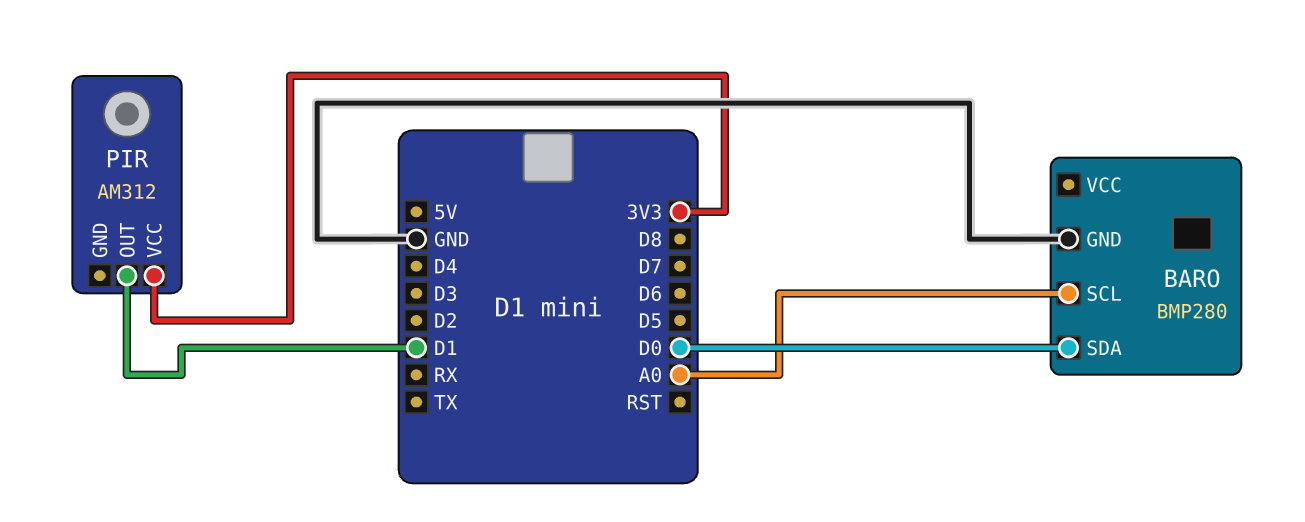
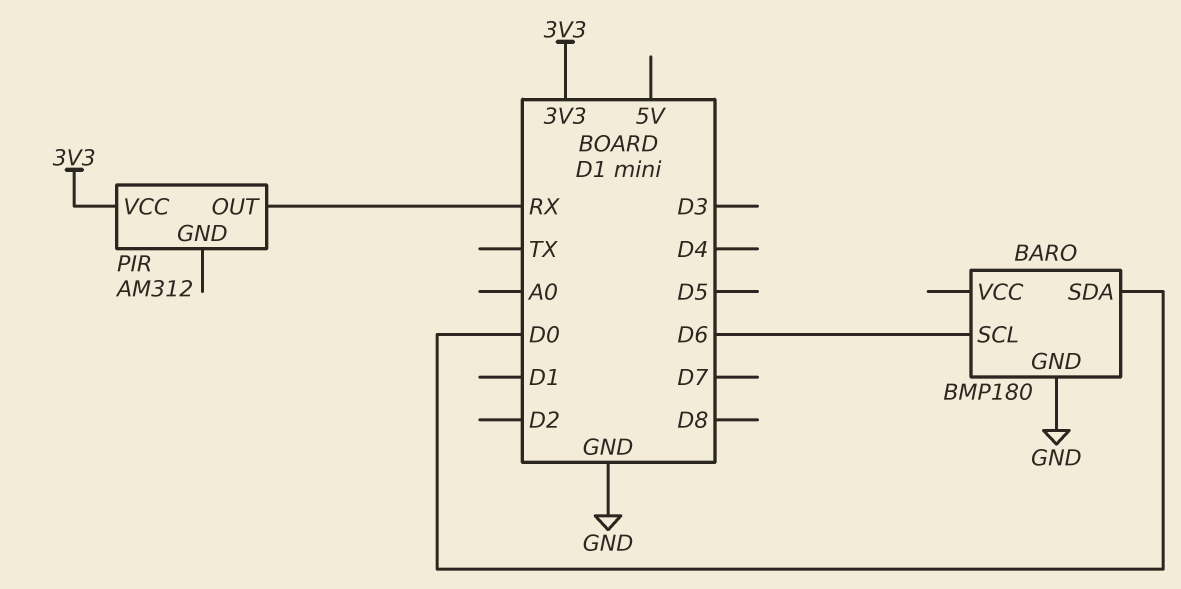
BARO: BMP280 -> BMP180
BARO pin SCL: A0 -> D6
PIR pin OUT: D1 -> RX

